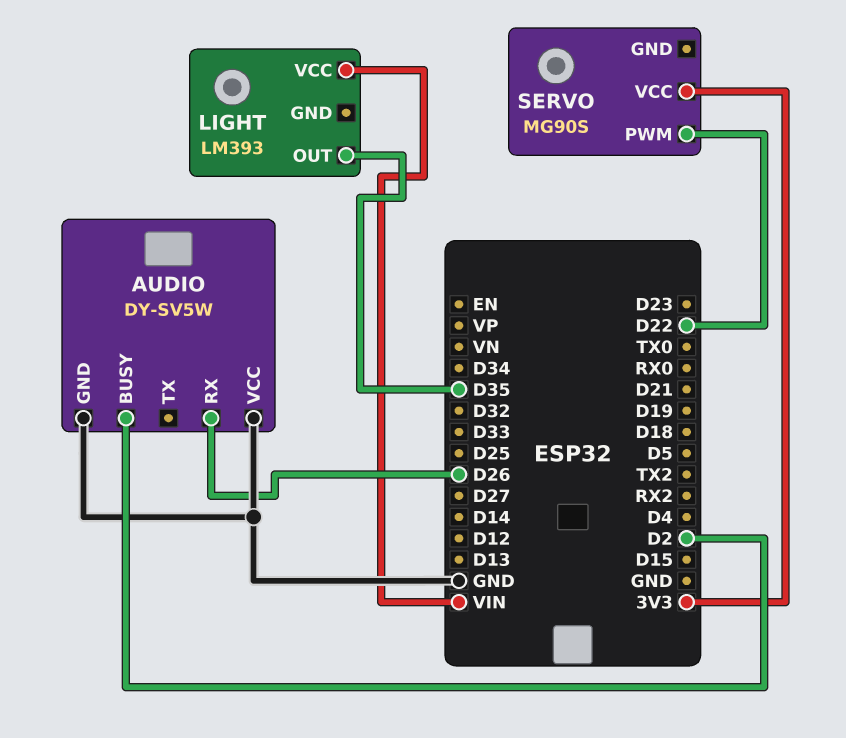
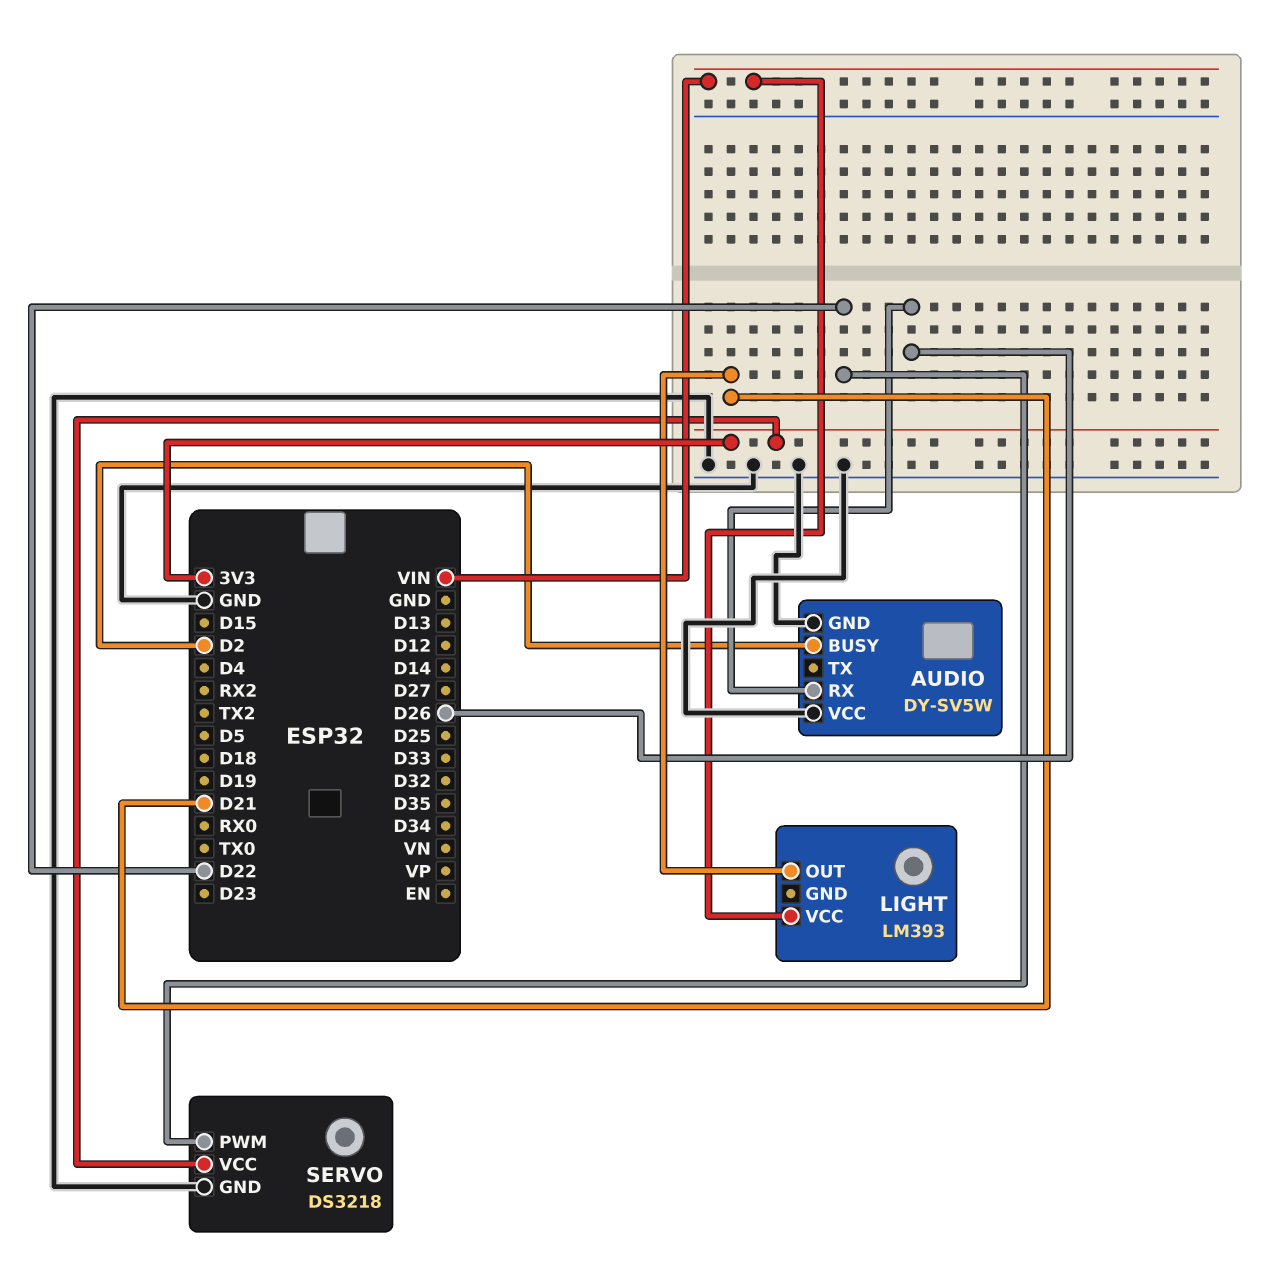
LIGHT pin OUT: D35 -> D21
SERVO: MG90S -> DS3218
SERVO pin GND: none -> GND

